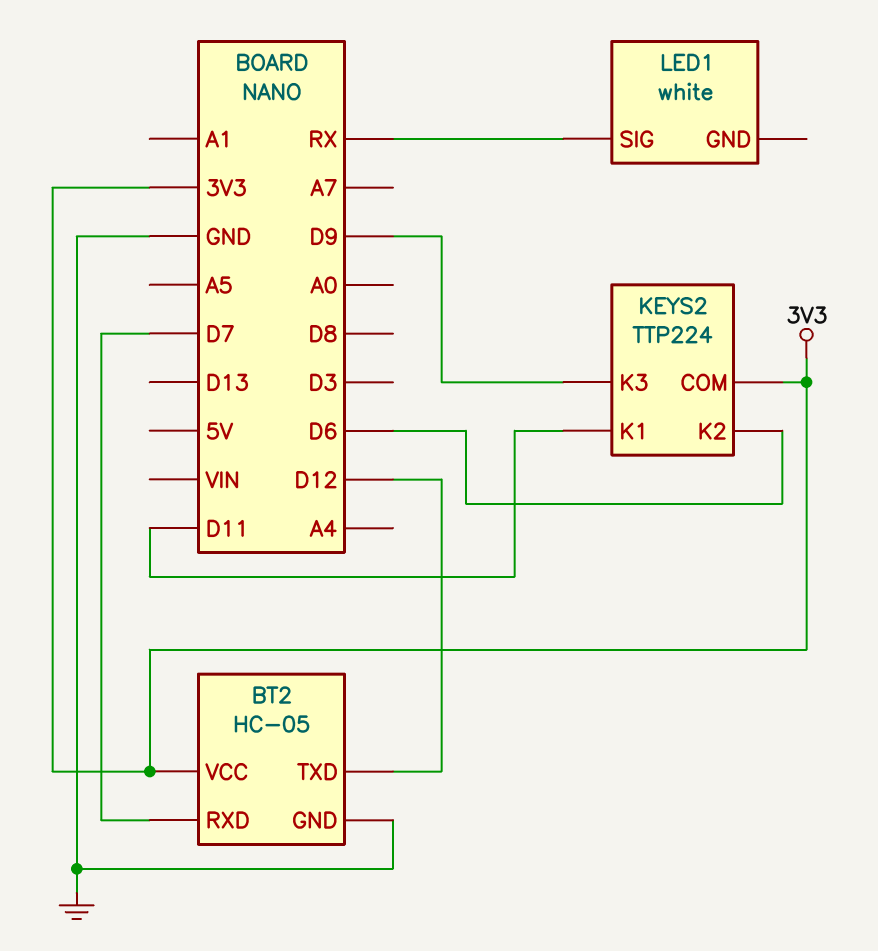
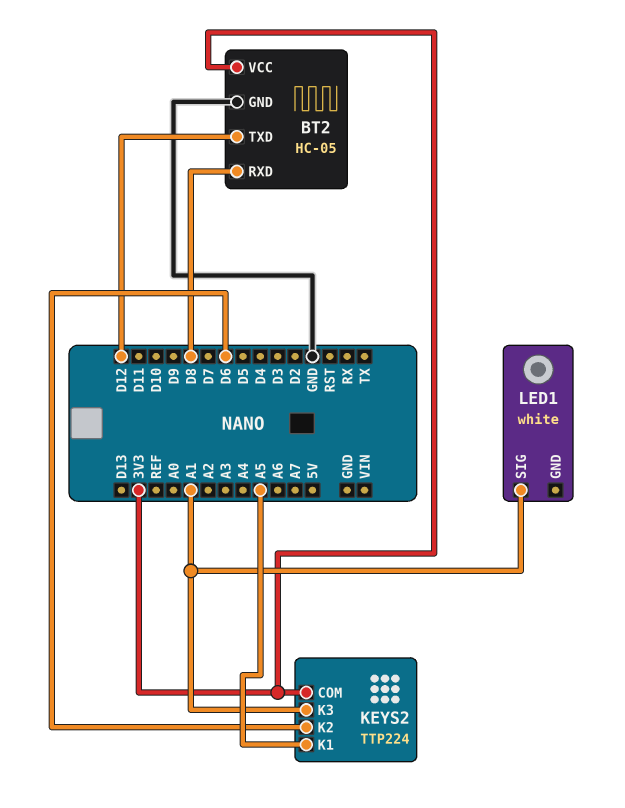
BT2 pin RXD: D7 -> D8
KEYS2 pin K1: D11 -> A5
KEYS2 pin K3: D9 -> A1
LED1 pin SIG: RX -> A1

